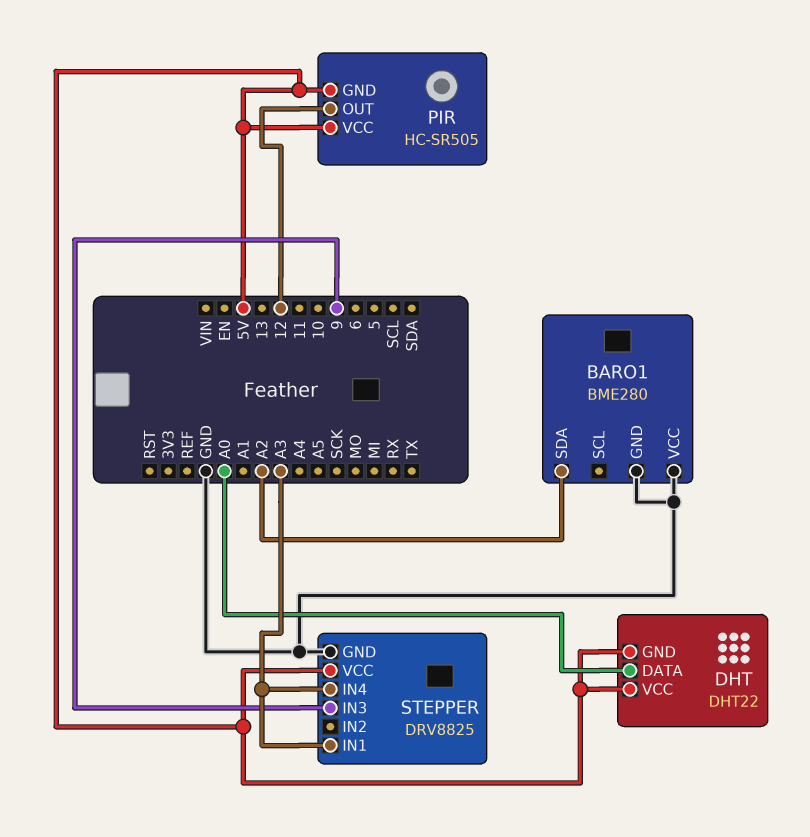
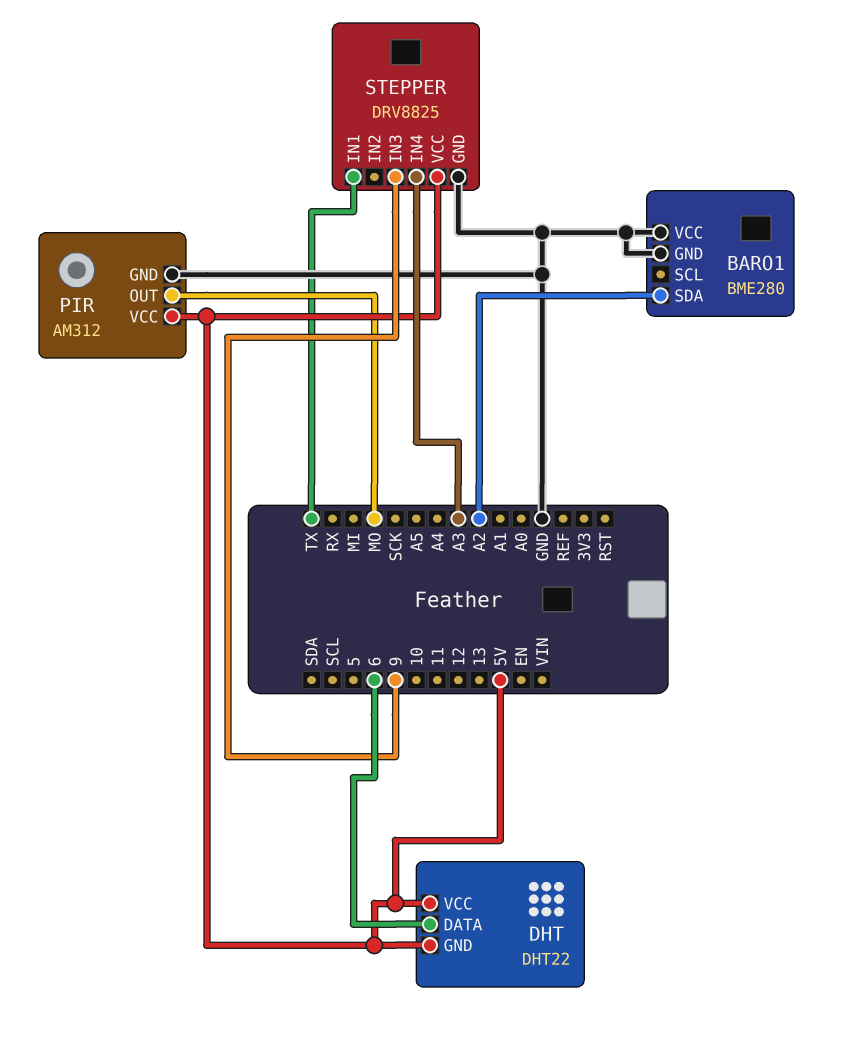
DHT pin DATA: A0 -> 6
PIR: HC-SR505 -> AM312
PIR pin GND: 5V -> GND
PIR pin OUT: 12 -> MO
STEPPER pin IN1: A3 -> TX

